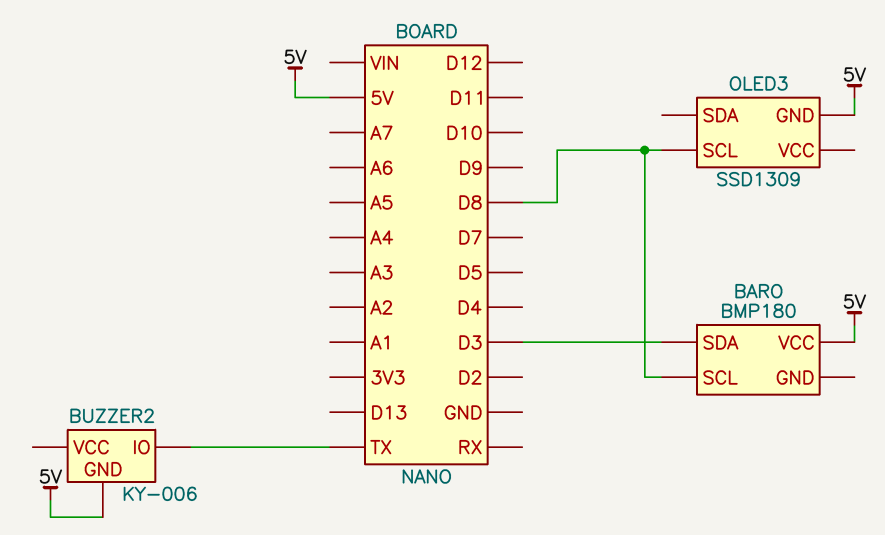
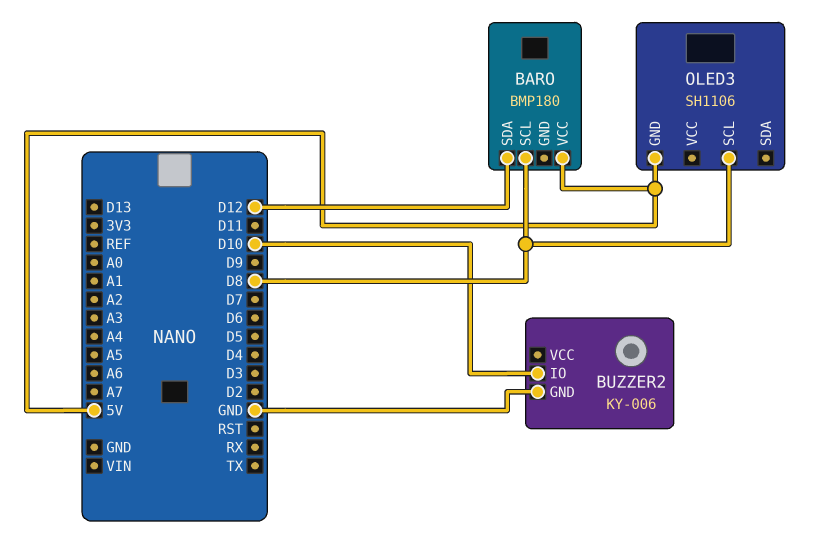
BARO pin SDA: D3 -> D12
BUZZER2 pin GND: 5V -> GND
BUZZER2 pin IO: TX -> D10
OLED3: SSD1309 -> SH1106

